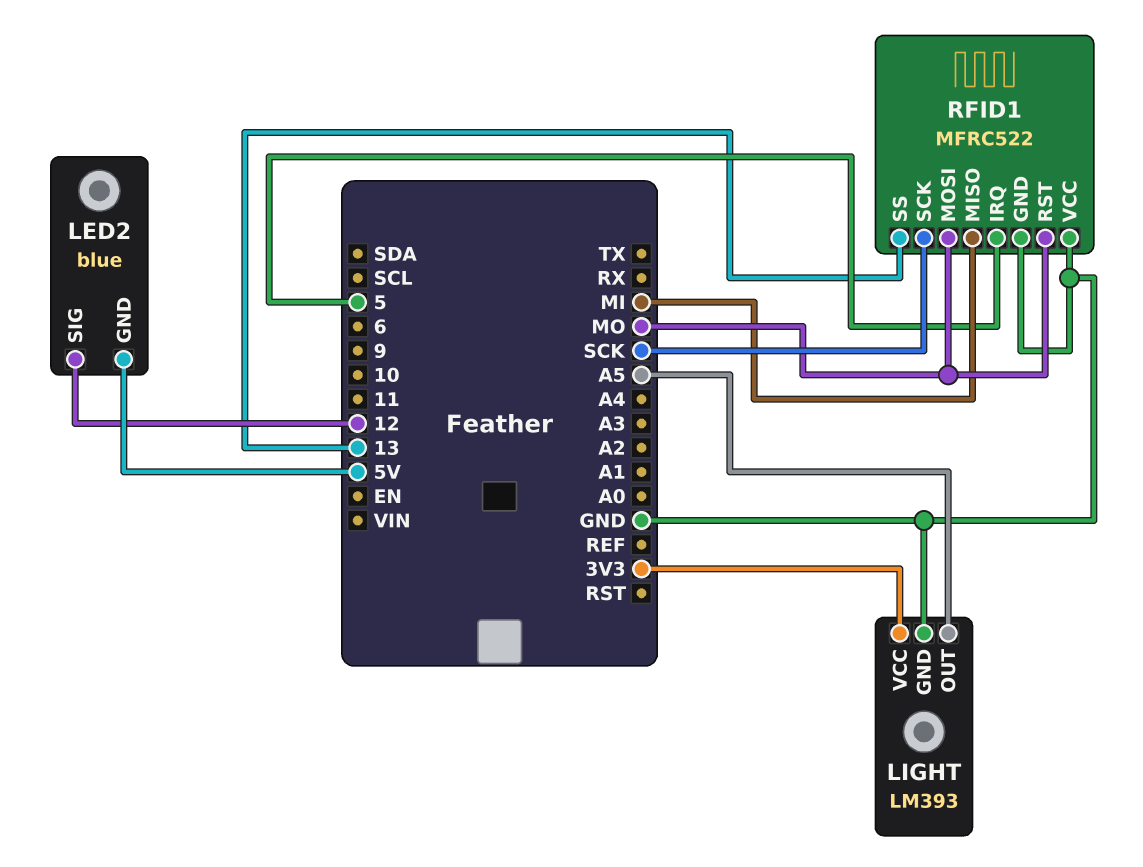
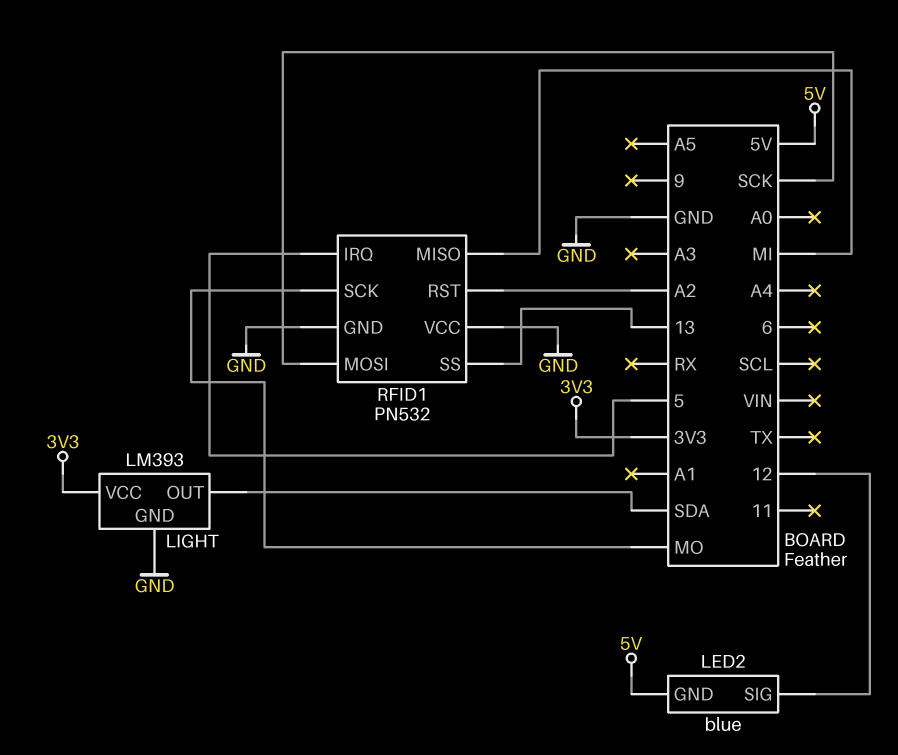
LIGHT pin OUT: A5 -> SDA
RFID1: MFRC522 -> PN532
RFID1 pin MOSI: MO -> SCK
RFID1 pin RST: MO -> A2
RFID1 pin SCK: SCK -> MO

